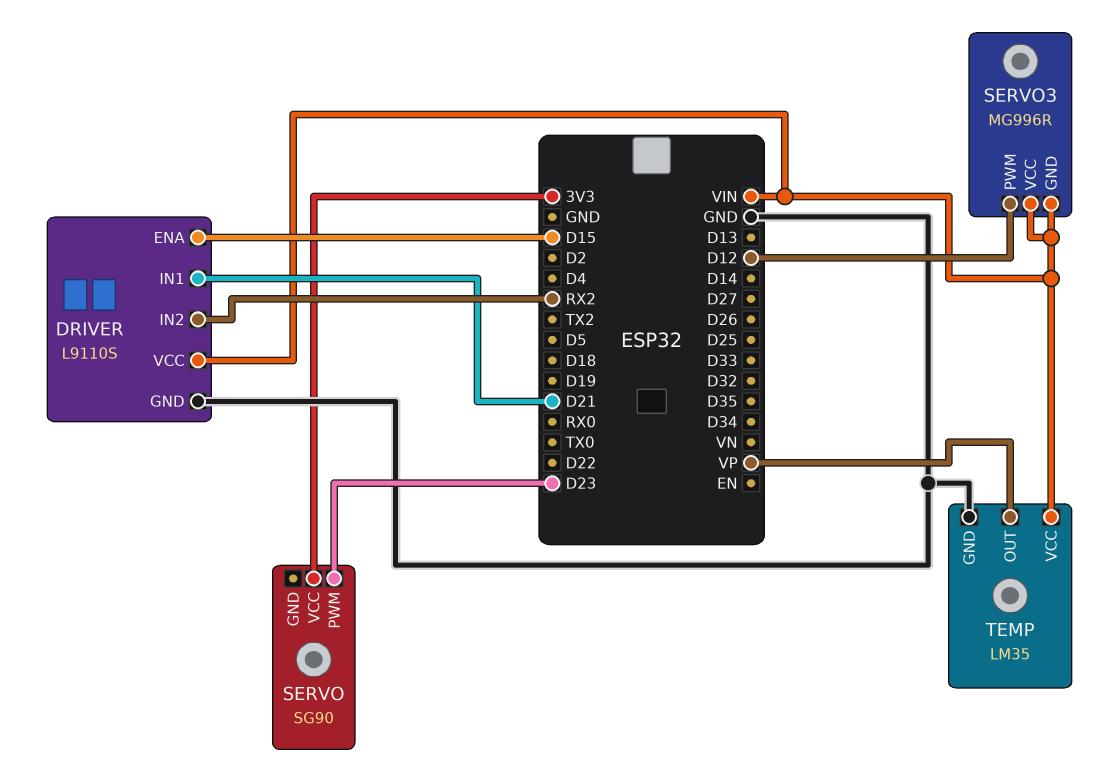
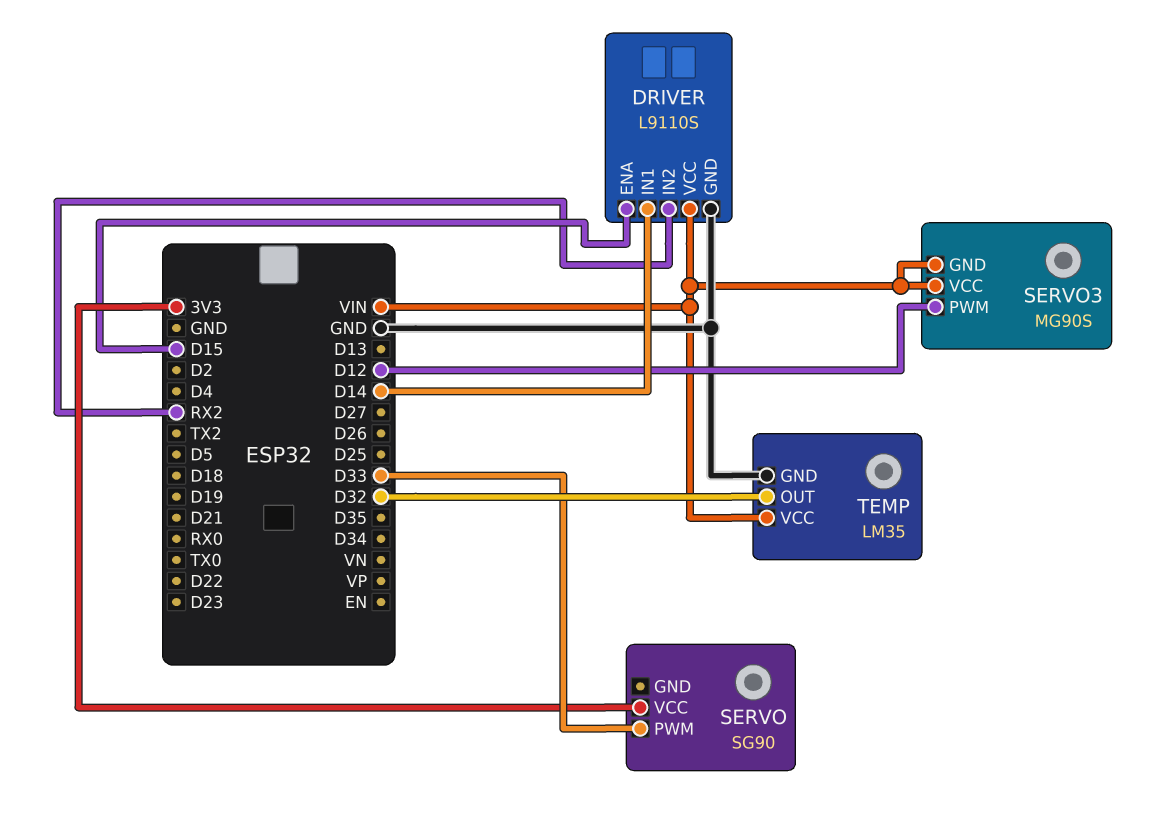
DRIVER pin IN1: D21 -> D14
SERVO pin PWM: D23 -> D33
SERVO3: MG996R -> MG90S
TEMP pin OUT: VP -> D32

